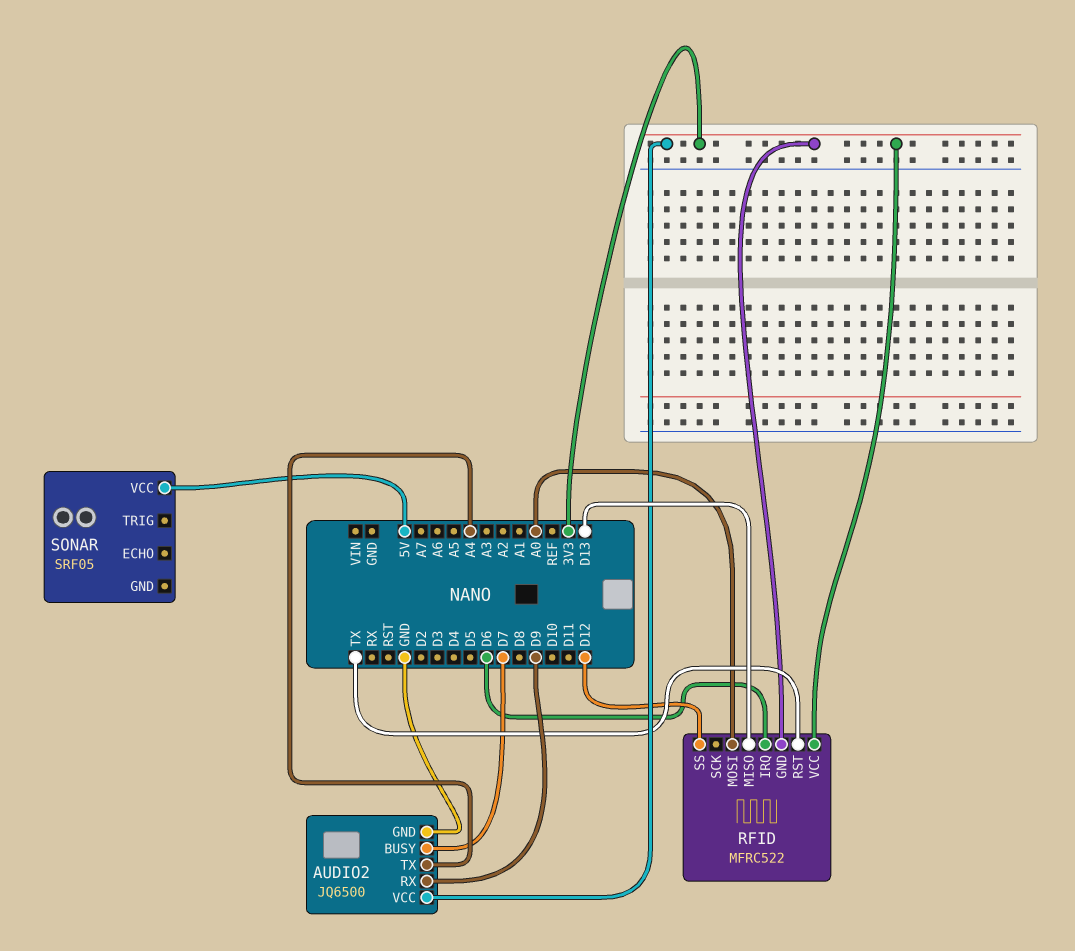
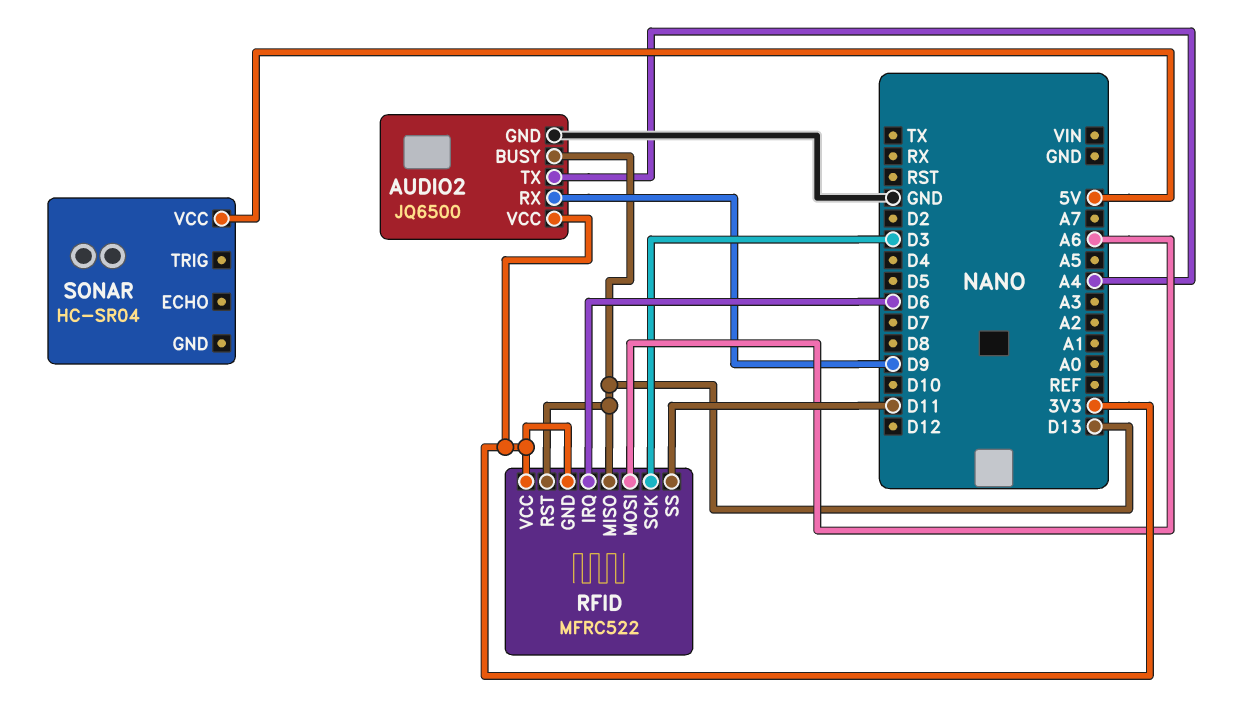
AUDIO2 pin BUSY: D7 -> D13
RFID pin MOSI: A0 -> A6
RFID pin RST: TX -> D13
RFID pin SCK: none -> D3
RFID pin SS: D12 -> D11
SONAR: SRF05 -> HC-SR04

